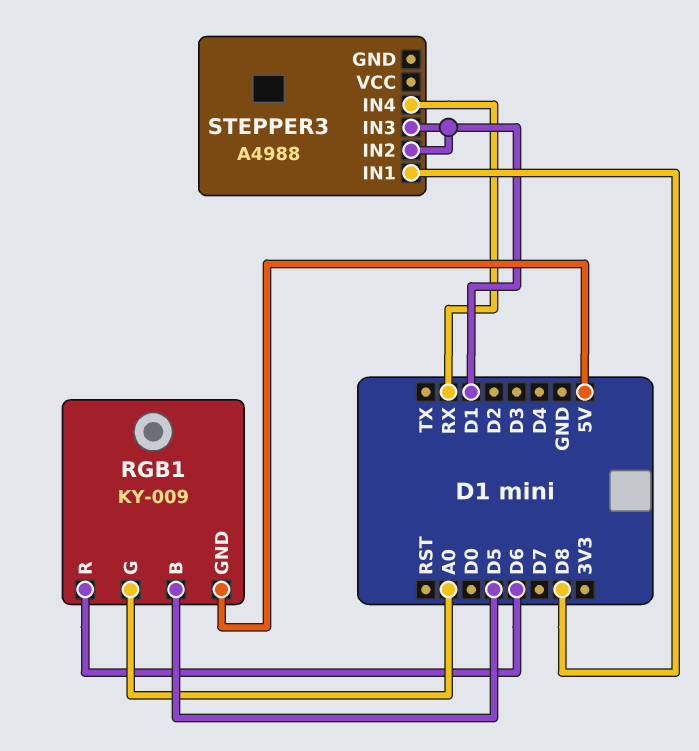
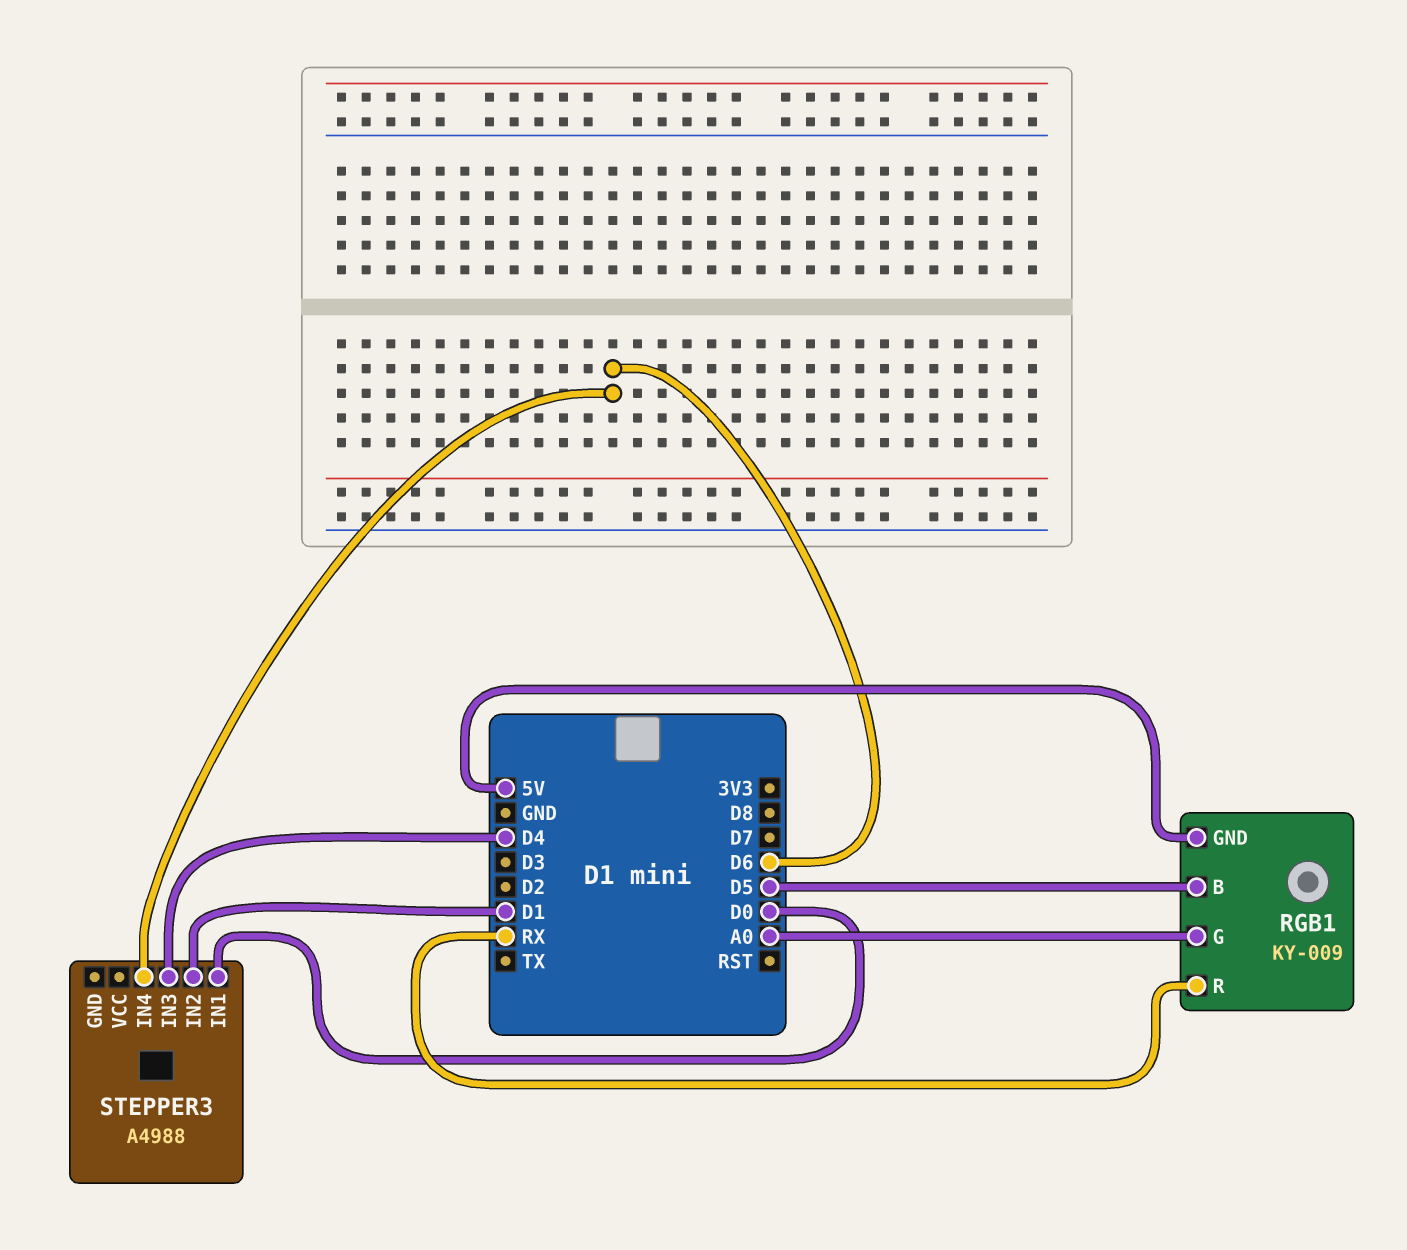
RGB1 pin R: D6 -> RX
STEPPER3 pin IN1: D8 -> D0
STEPPER3 pin IN3: D1 -> D4
STEPPER3 pin IN4: RX -> D6

